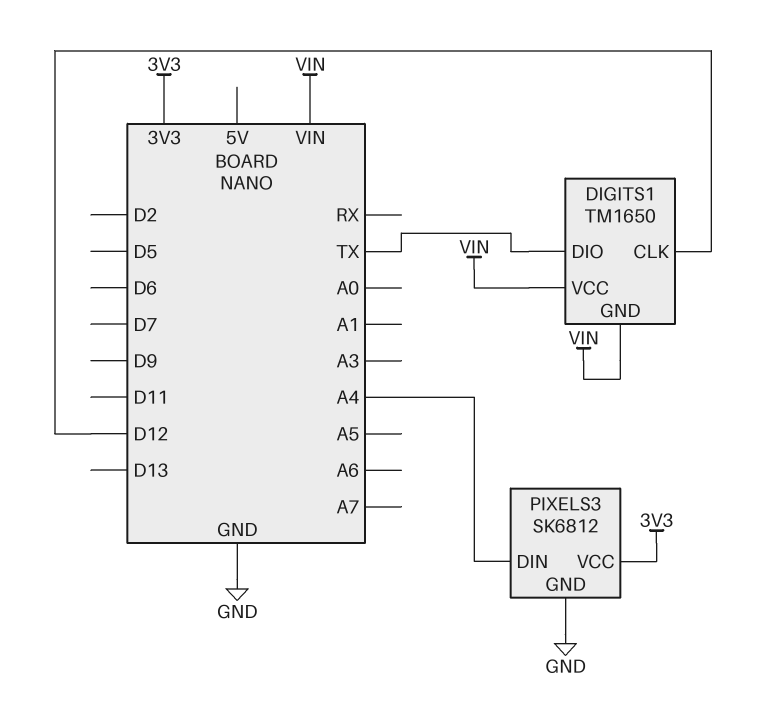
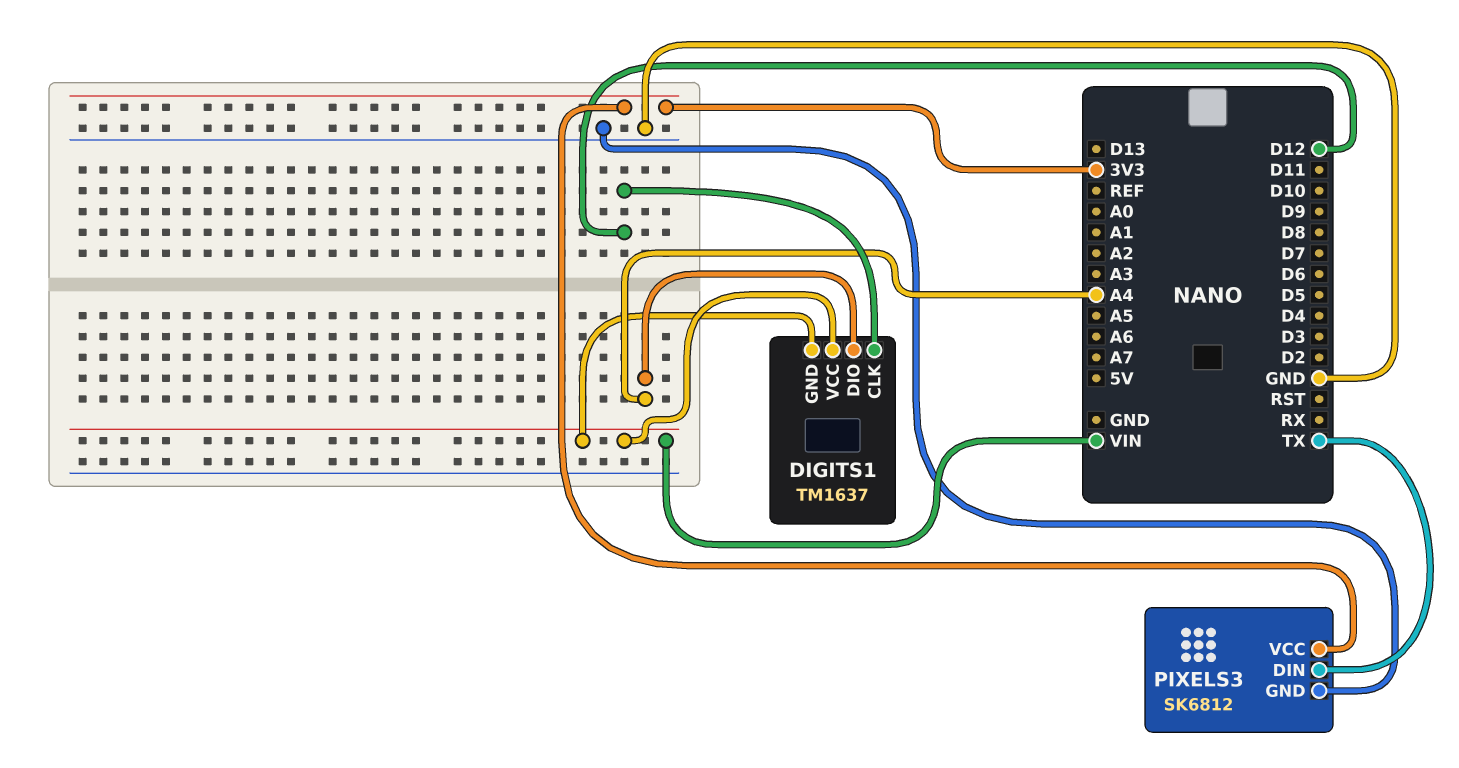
DIGITS1: TM1650 -> TM1637
DIGITS1 pin DIO: TX -> A4
PIXELS3 pin DIN: A4 -> TX

